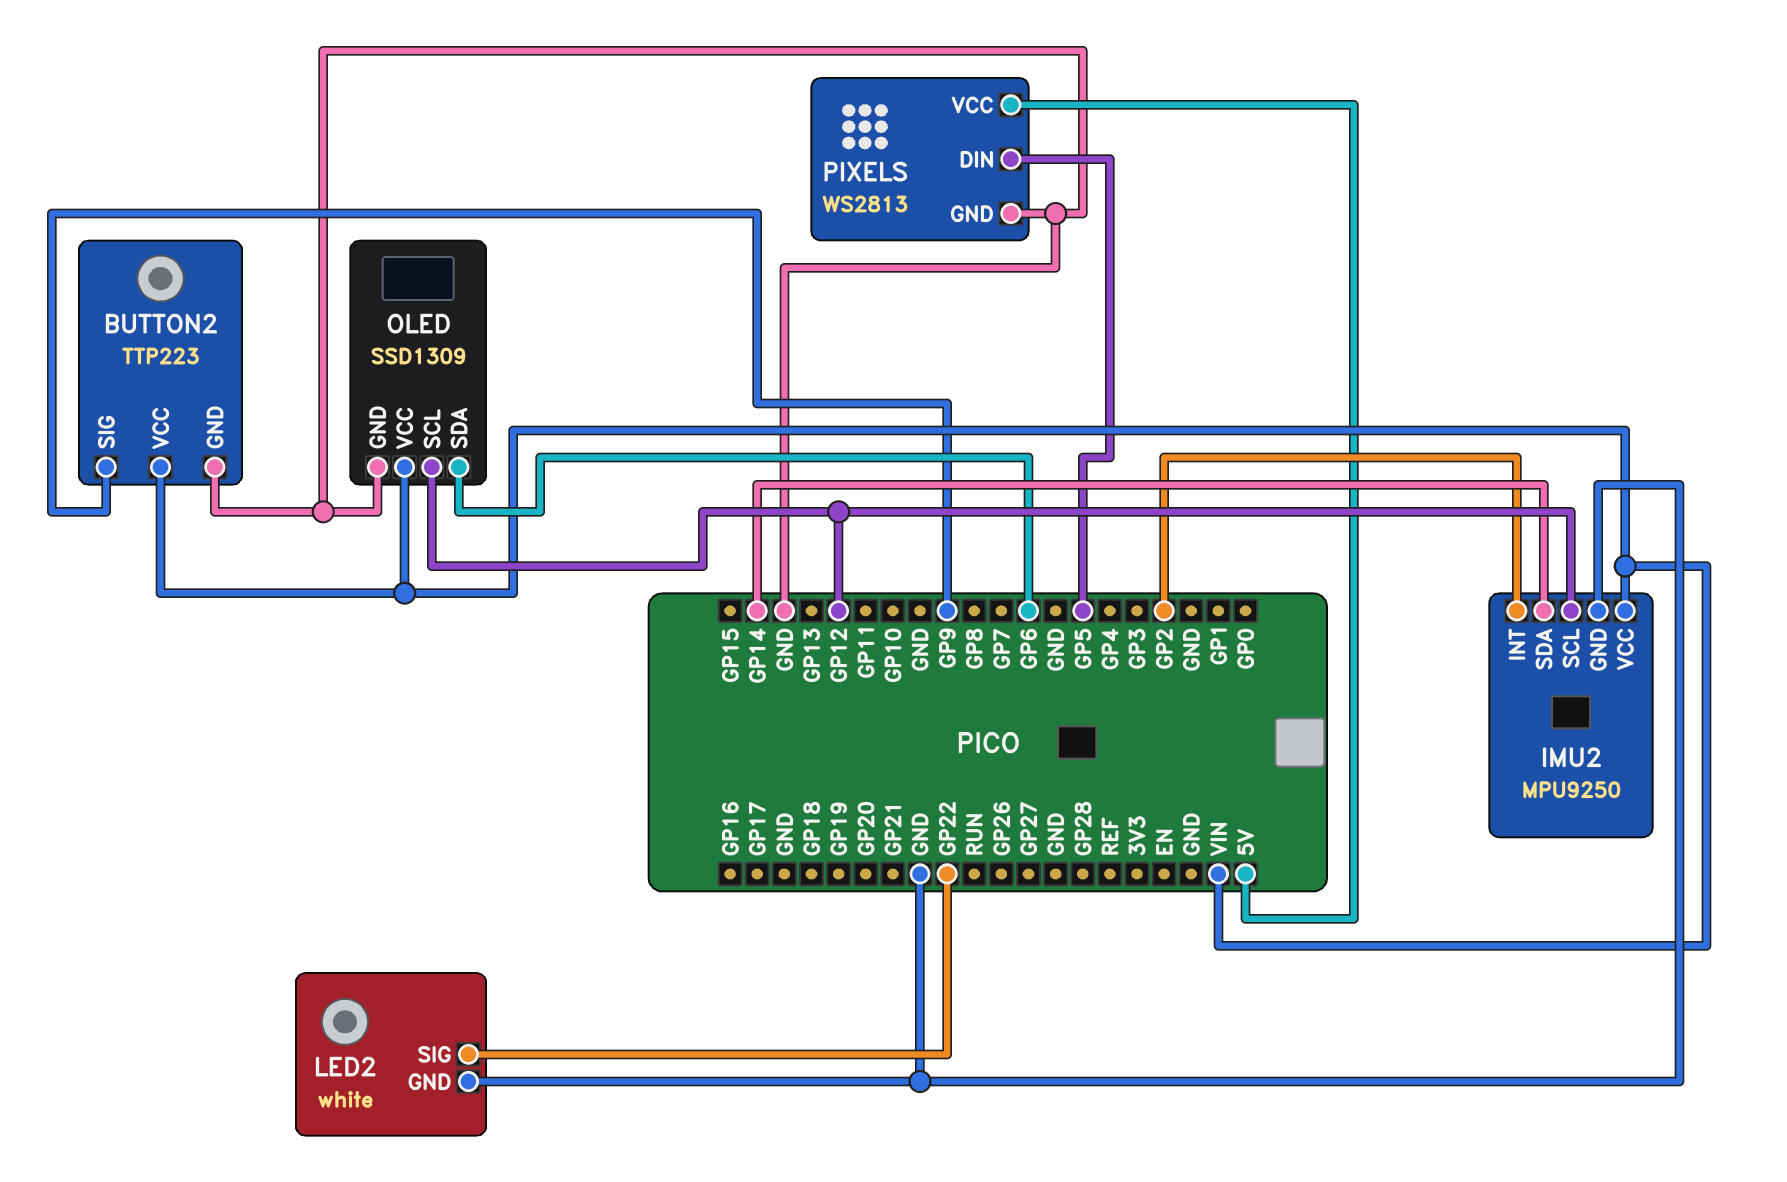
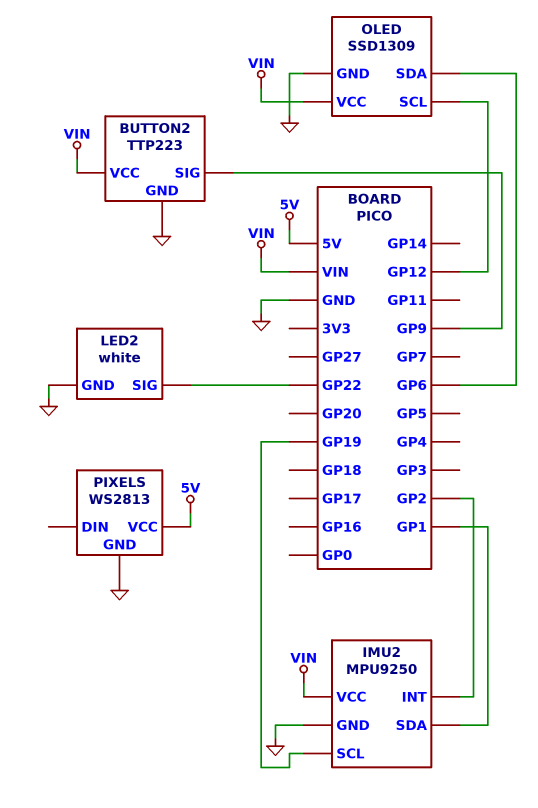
IMU2 pin SCL: GP12 -> GP19
IMU2 pin SDA: GP14 -> GP1
PIXELS pin DIN: GP5 -> none

